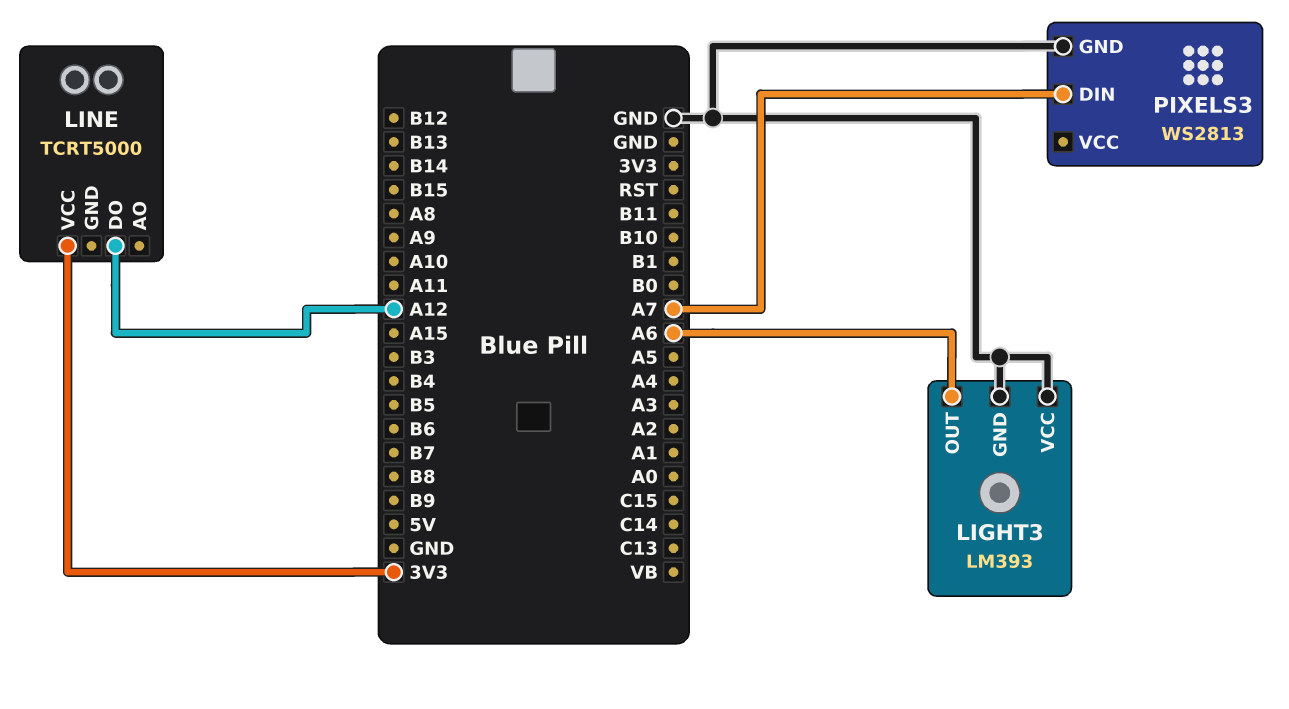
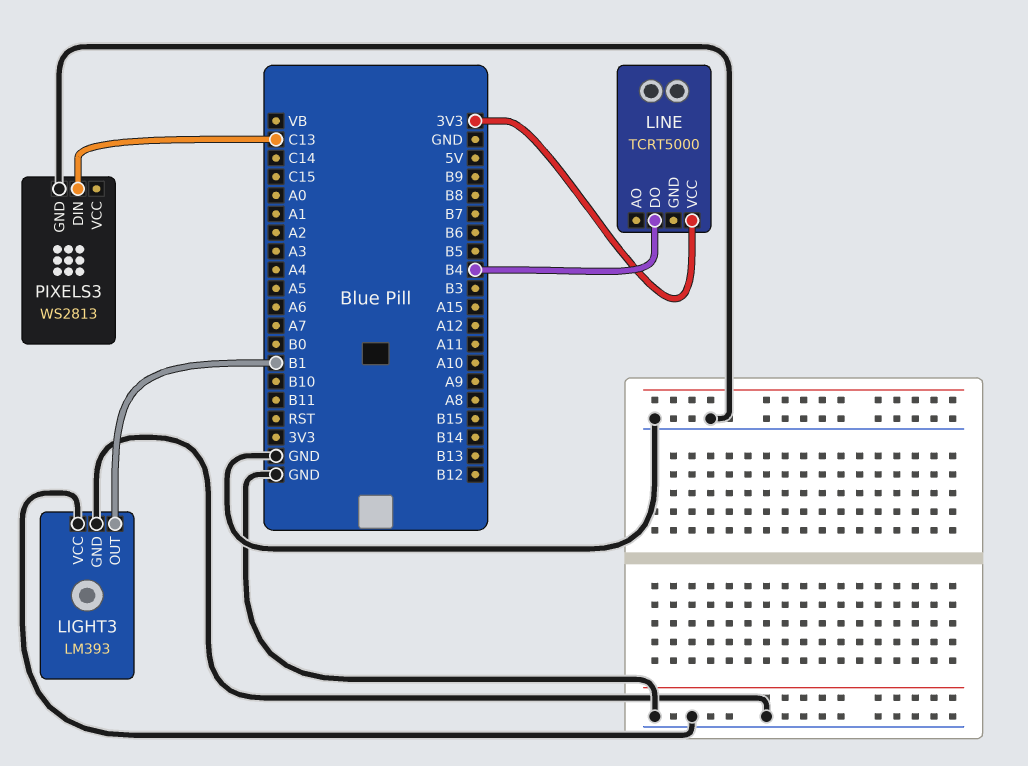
LIGHT3 pin OUT: A6 -> B1
LINE pin DO: A12 -> B4
PIXELS3 pin DIN: A7 -> C13

